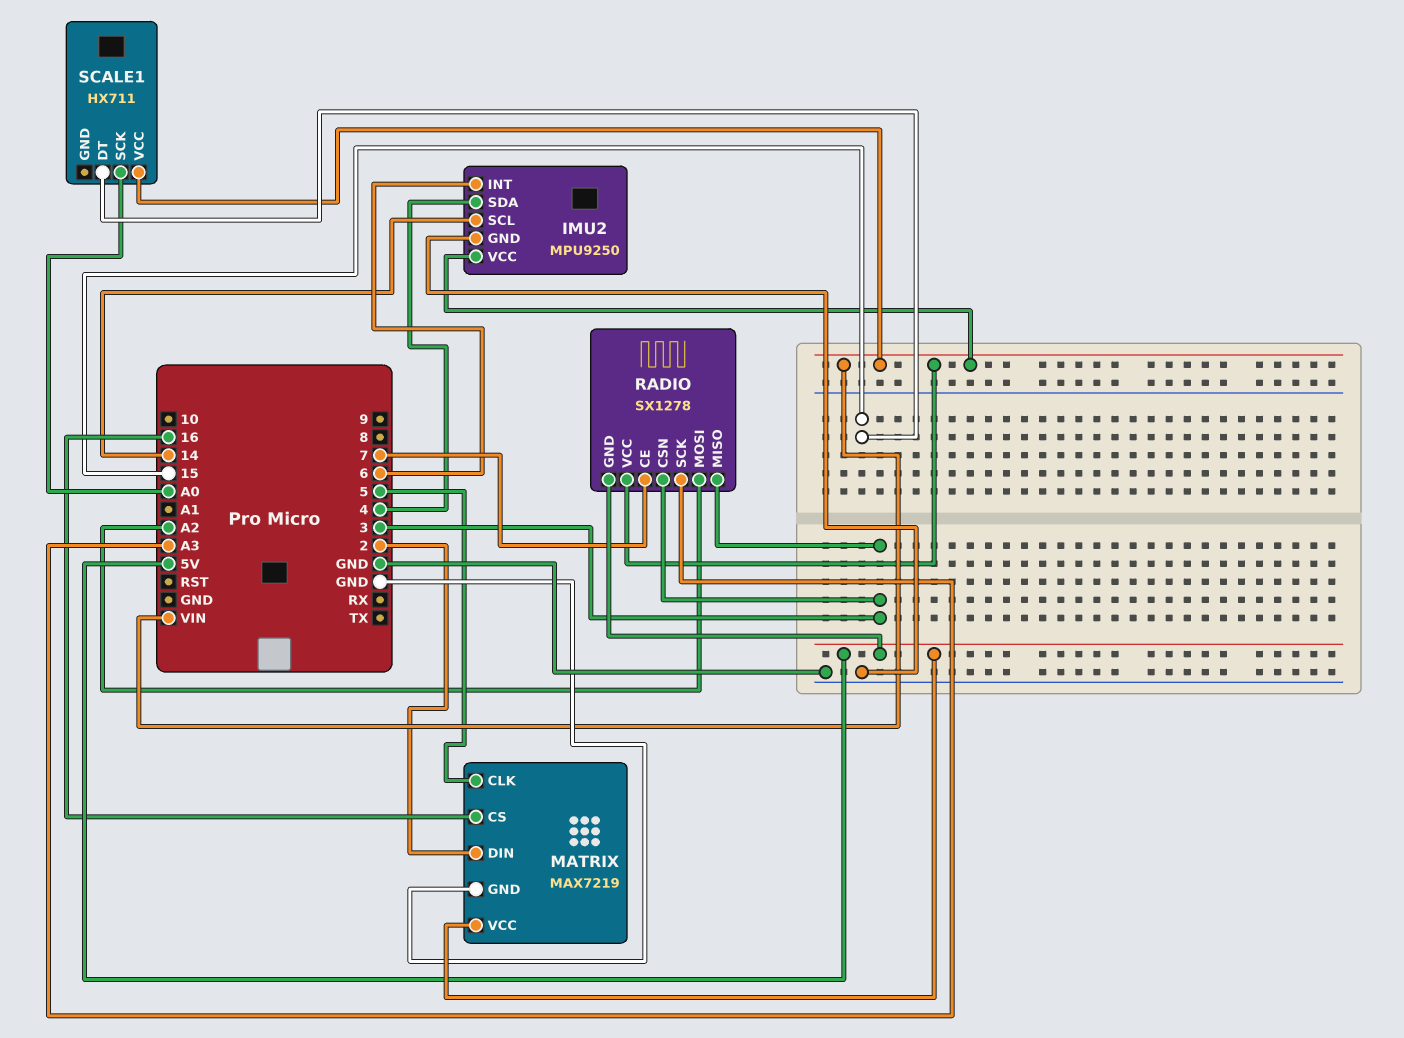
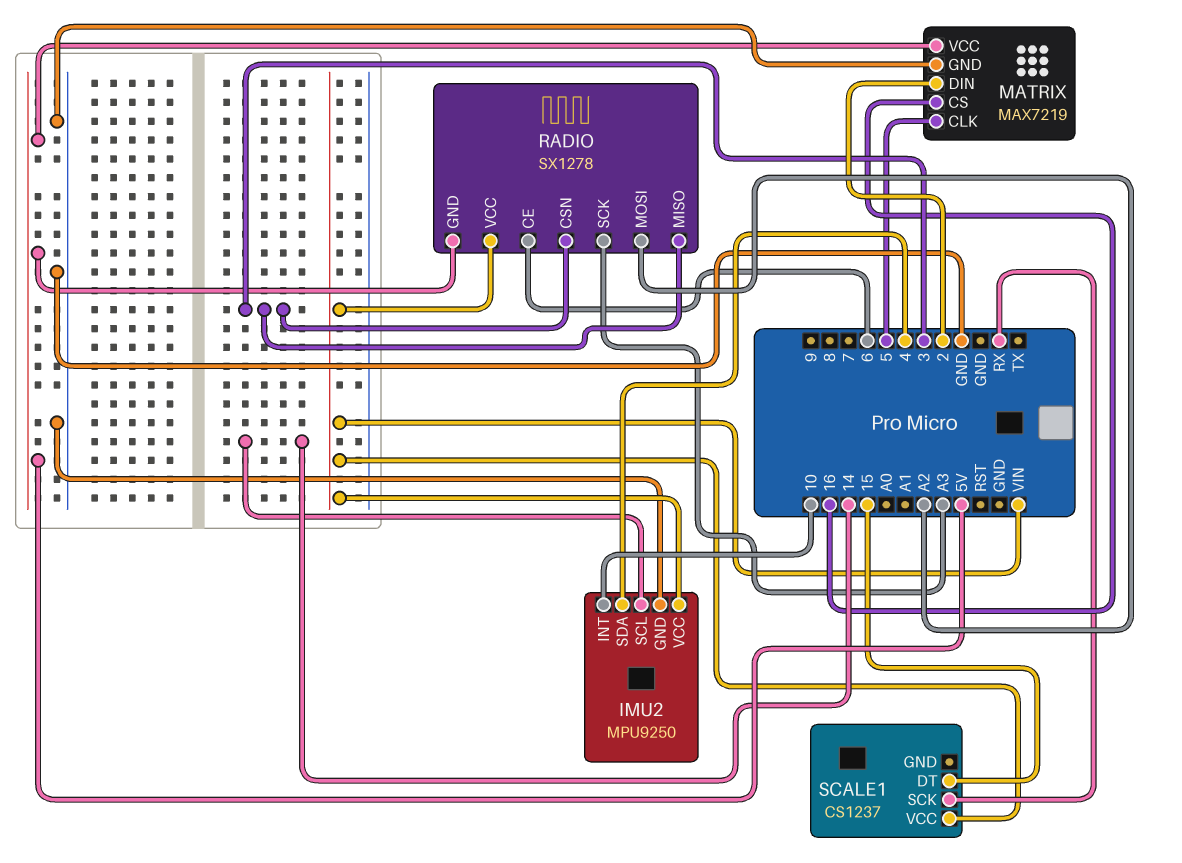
IMU2 pin INT: 6 -> 10
RADIO pin CE: 7 -> 6
SCALE1: HX711 -> CS1237
SCALE1 pin SCK: A0 -> RX

